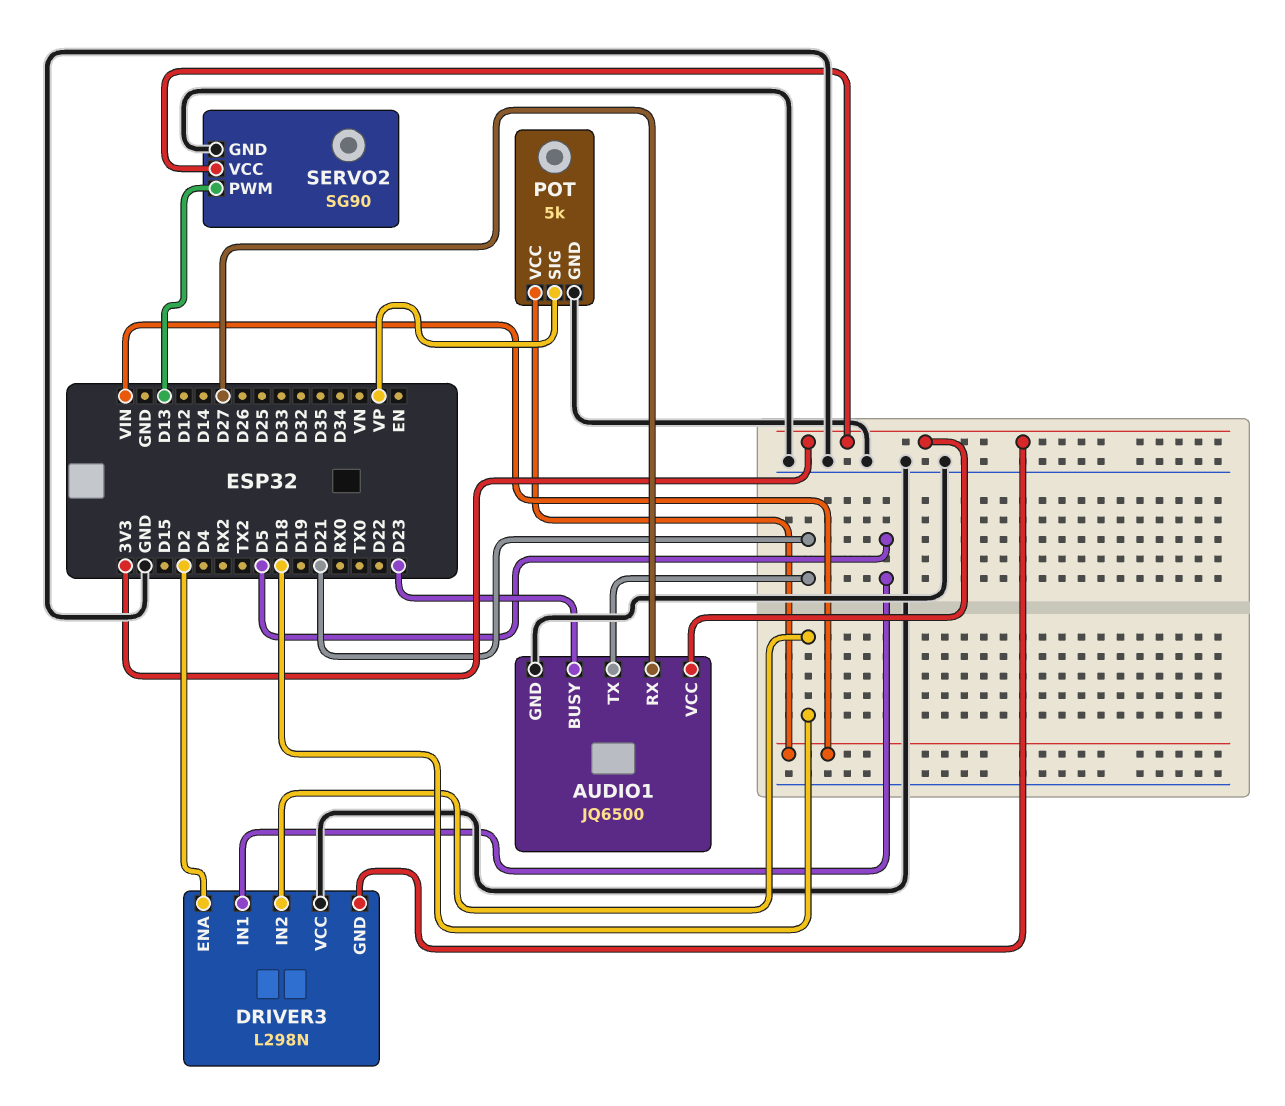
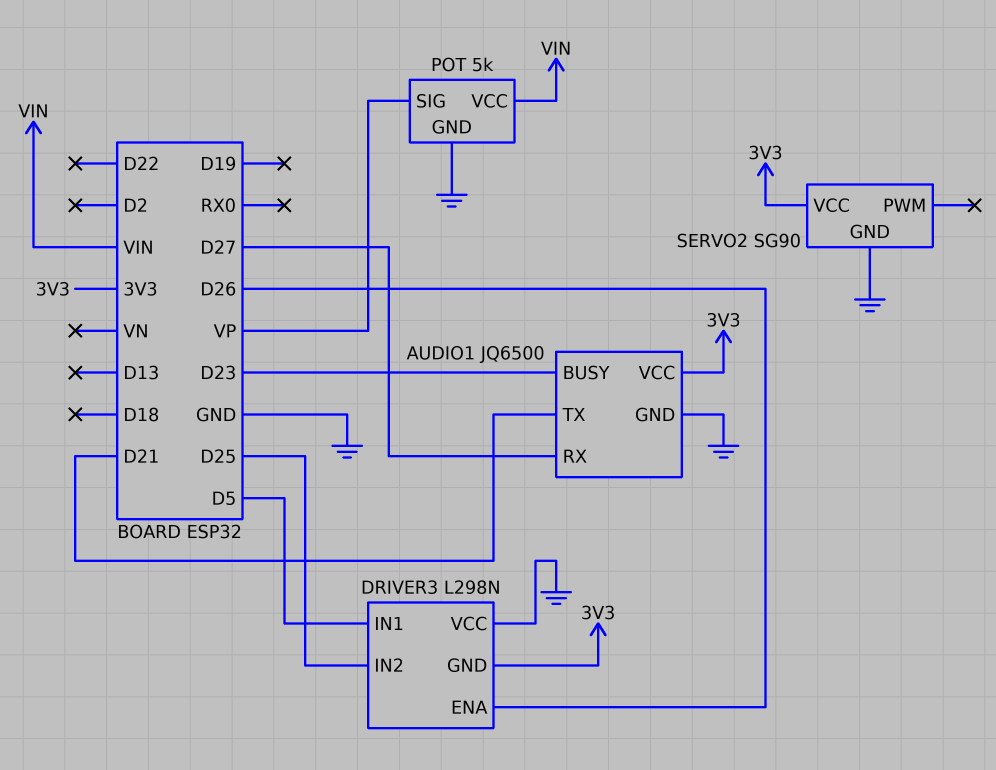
DRIVER3 pin ENA: D2 -> D26
DRIVER3 pin IN2: D18 -> D25
SERVO2 pin PWM: D13 -> none

